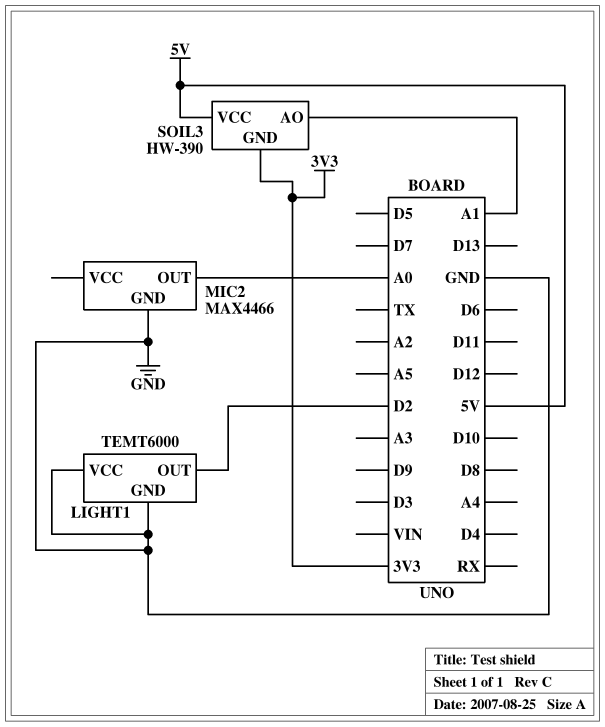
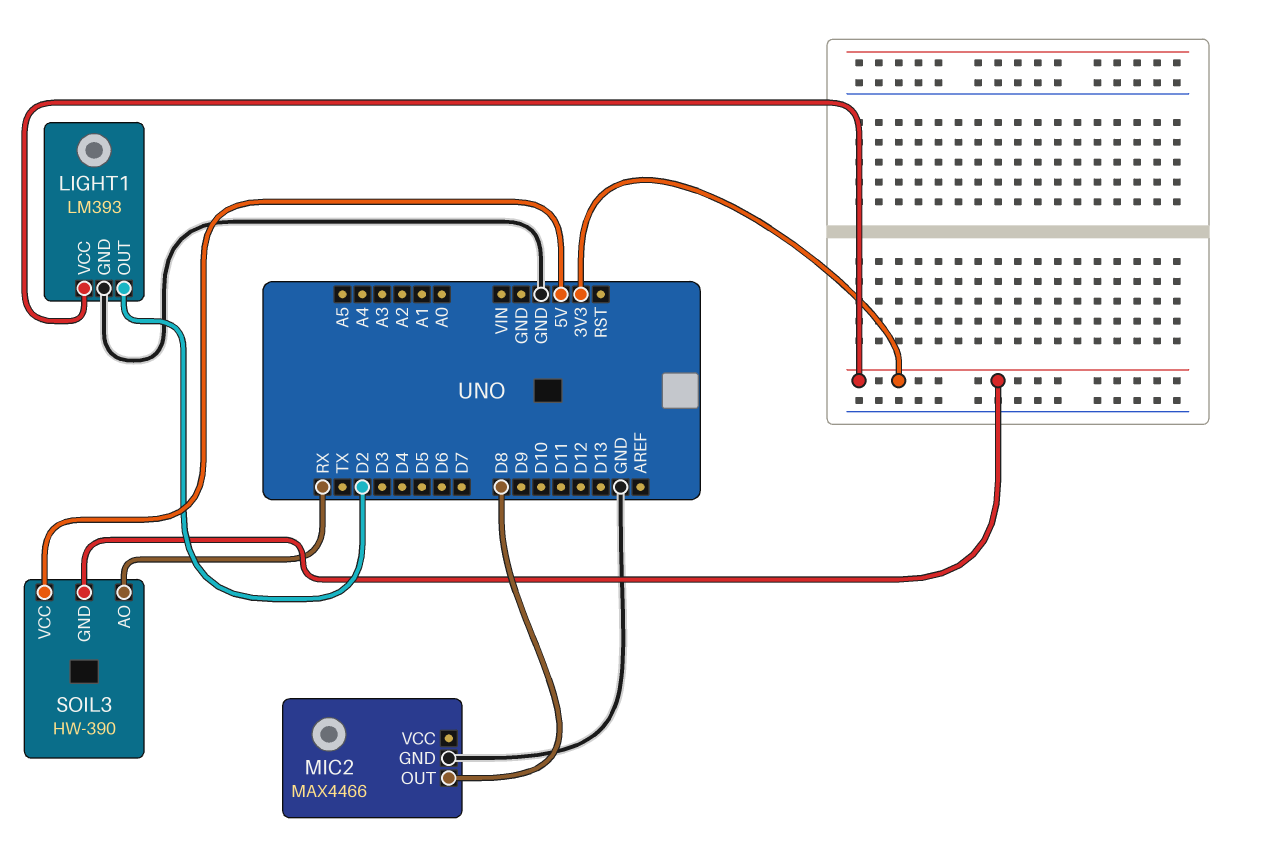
LIGHT1: TEMT6000 -> LM393
LIGHT1 pin VCC: GND -> 3V3
MIC2 pin OUT: A0 -> D8
SOIL3 pin AO: A1 -> RX

